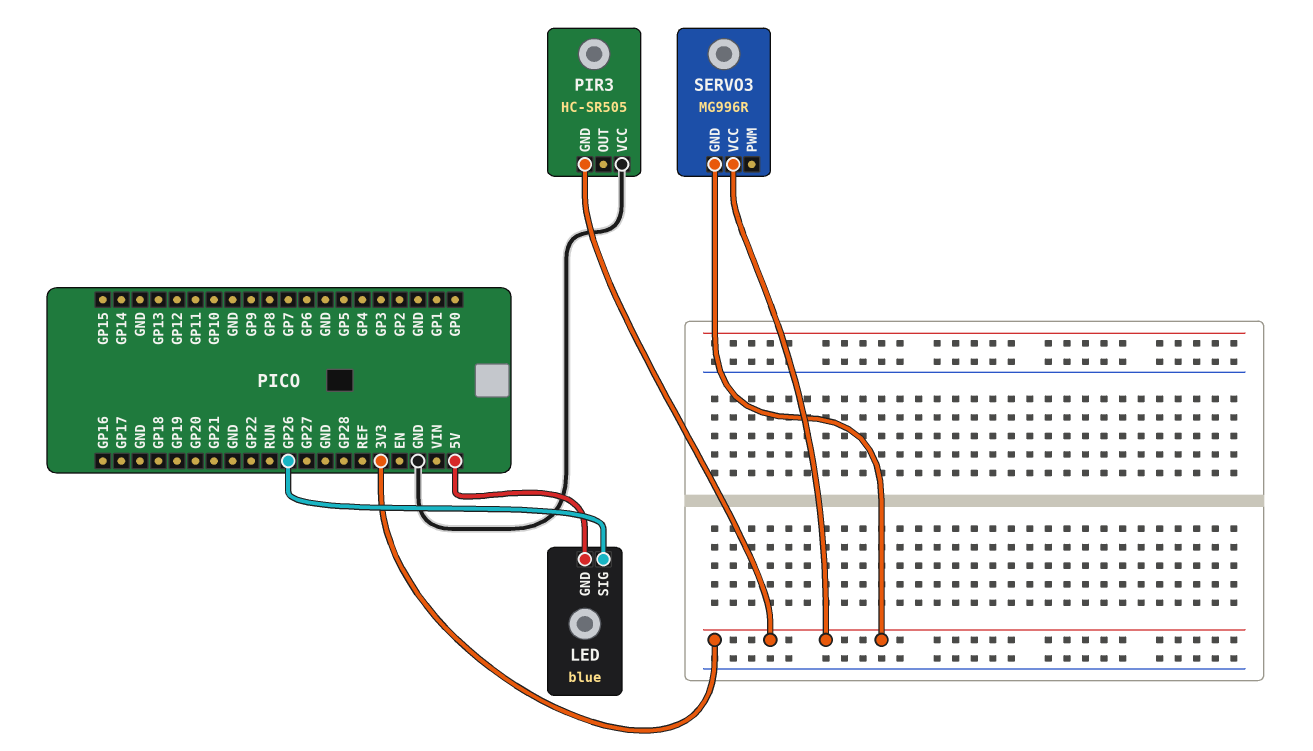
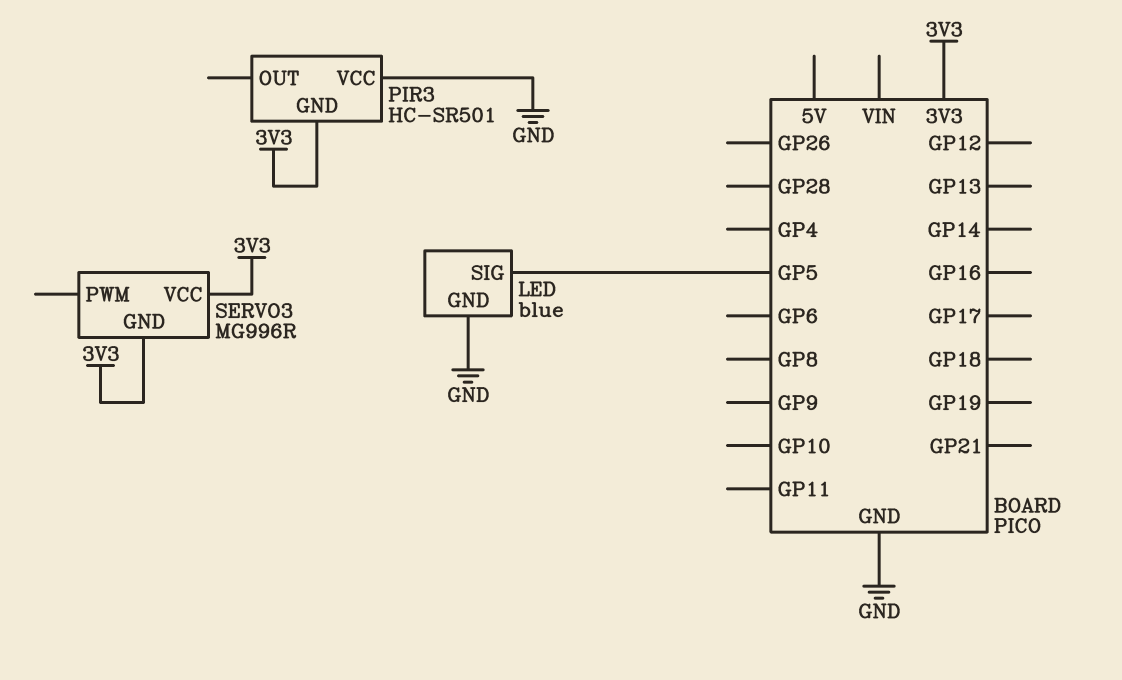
LED pin GND: 5V -> GND
LED pin SIG: GP26 -> GP5
PIR3: HC-SR505 -> HC-SR501

